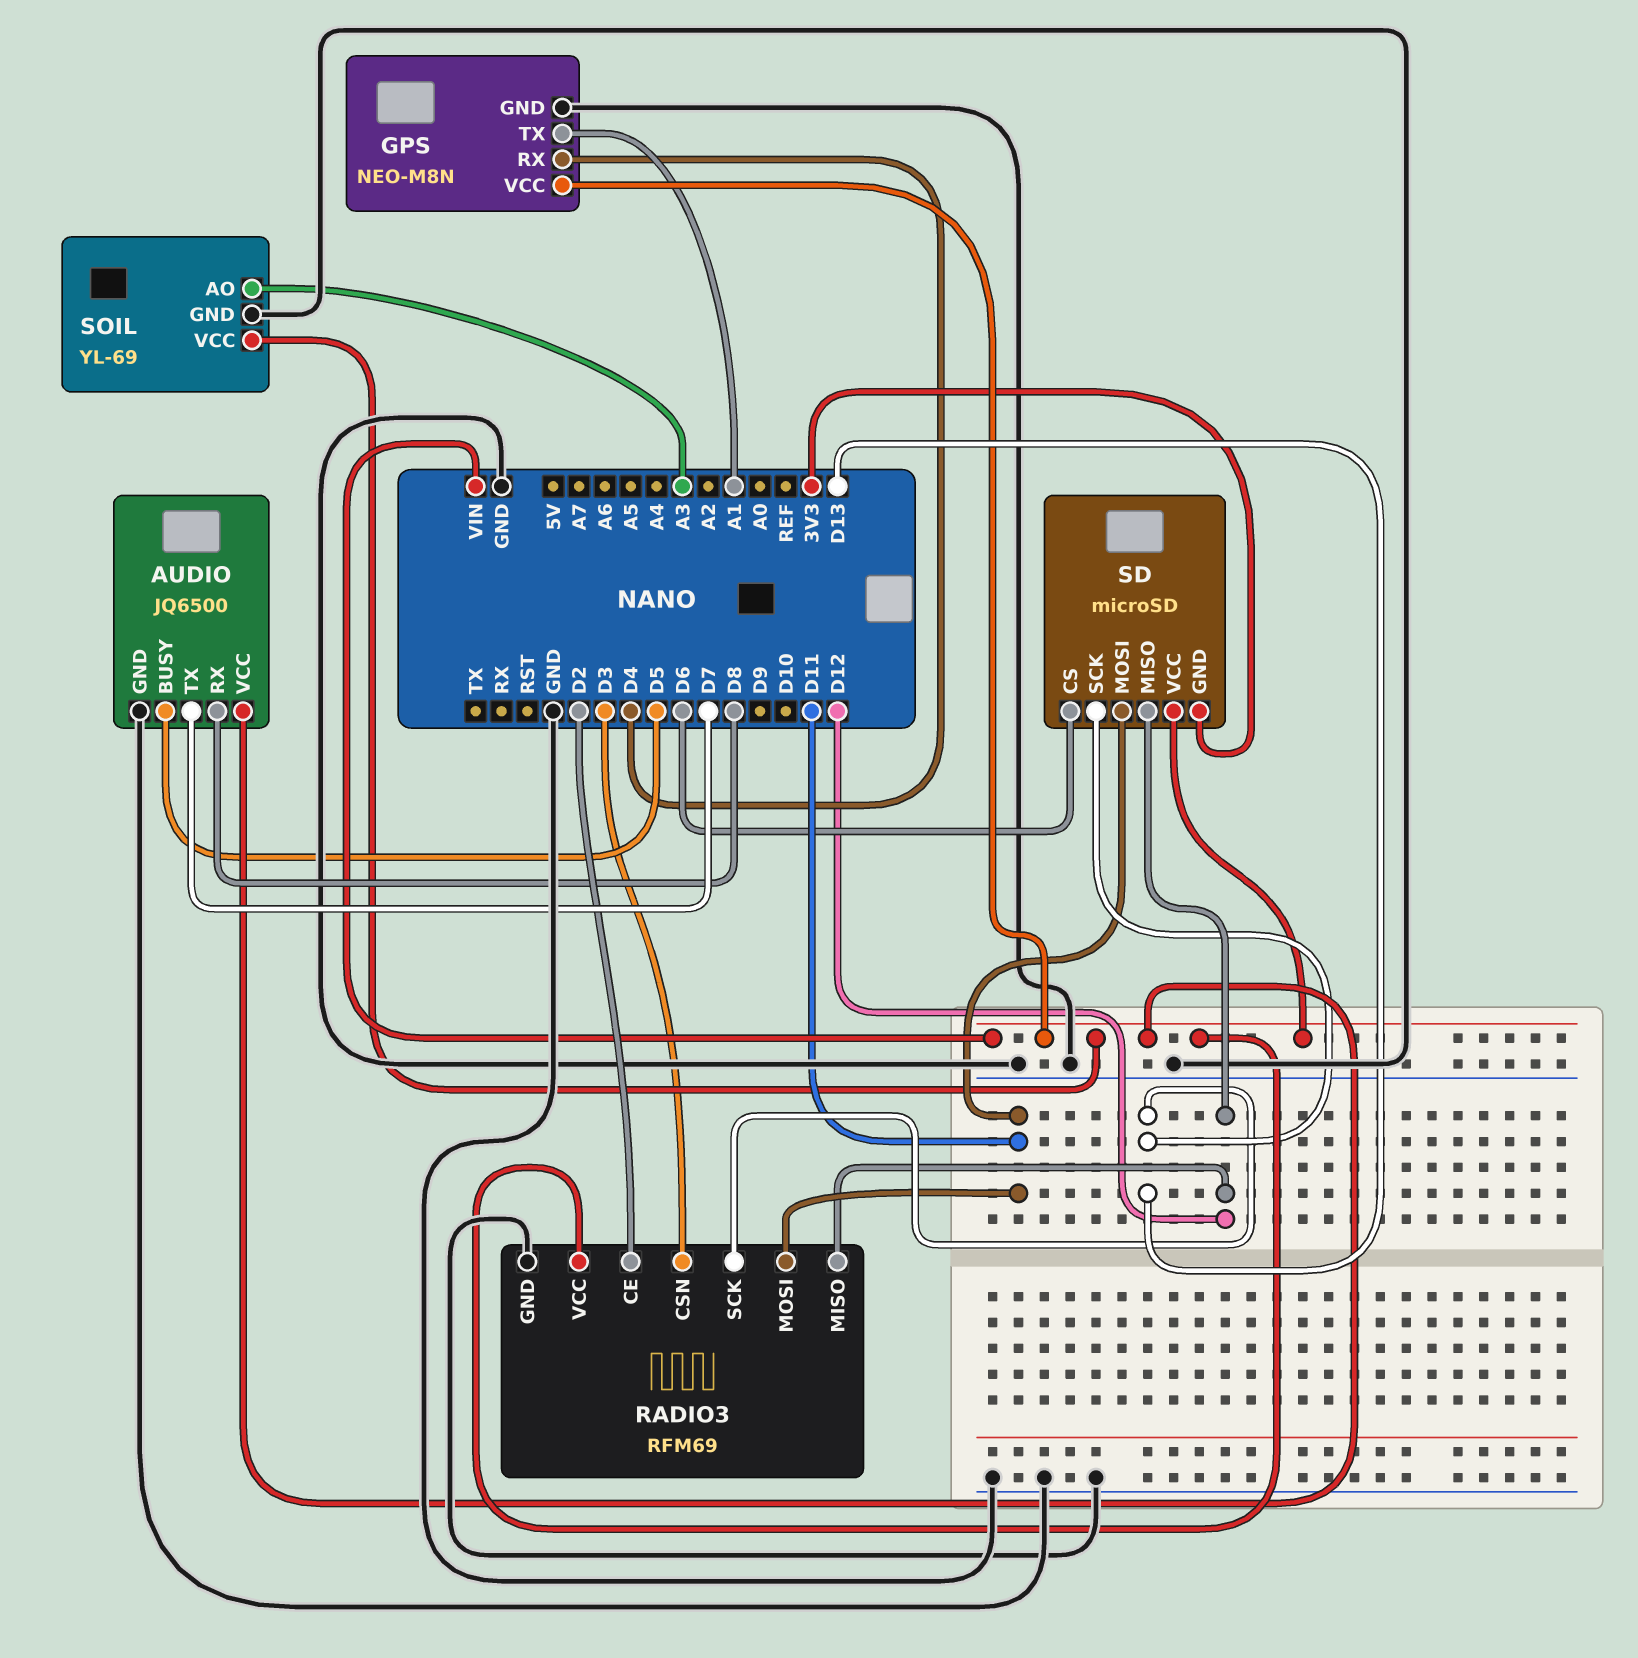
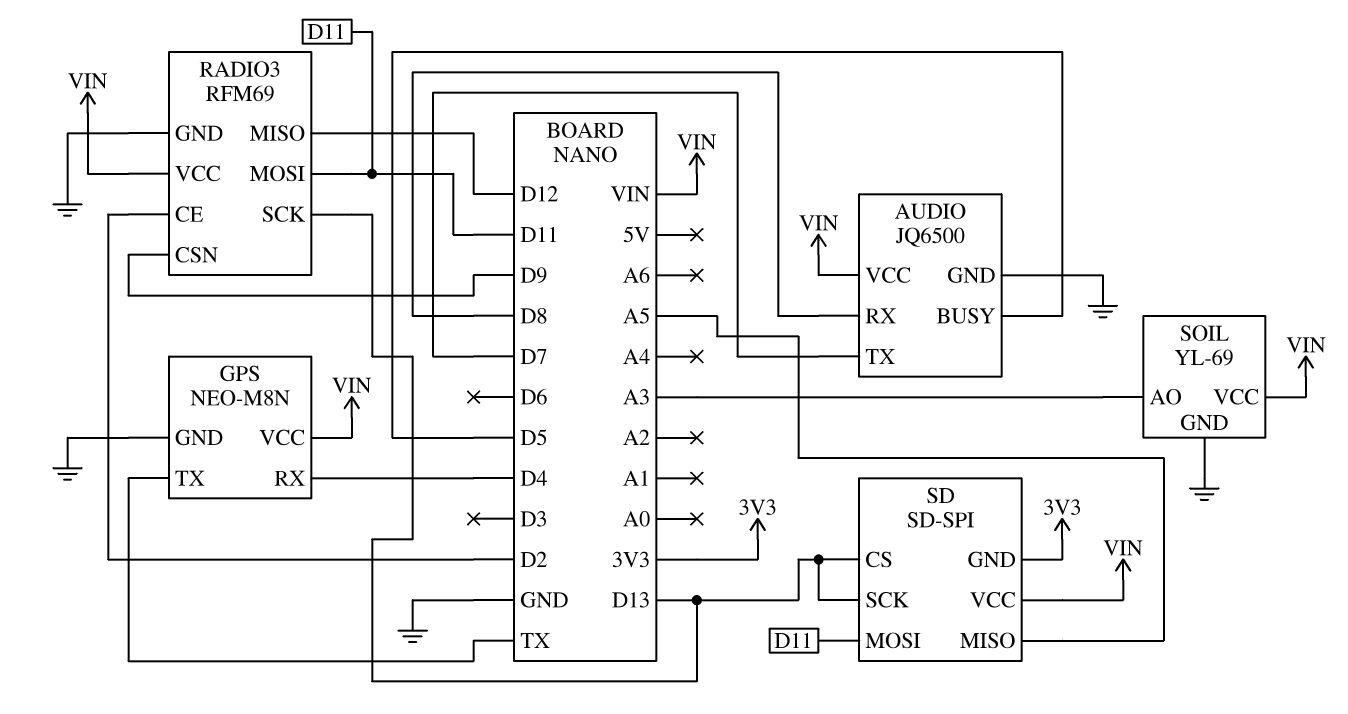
GPS pin TX: A1 -> TX
RADIO3 pin CSN: D3 -> D9
SD: microSD -> SD-SPI
SD pin CS: D6 -> D13
SD pin MISO: D12 -> A5

